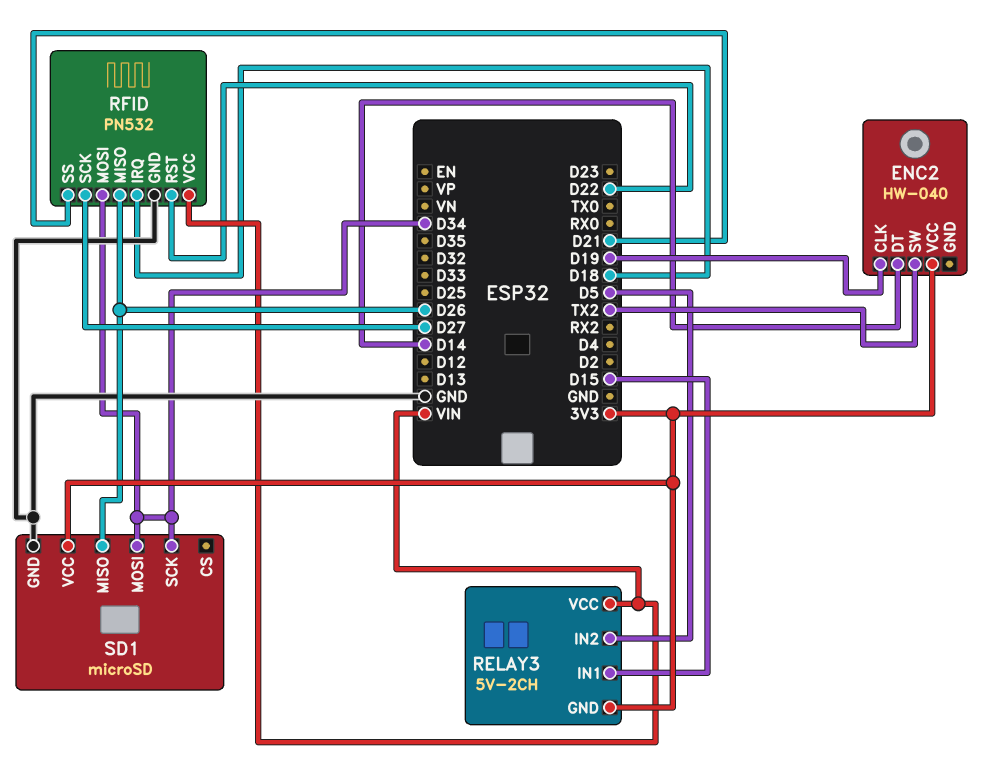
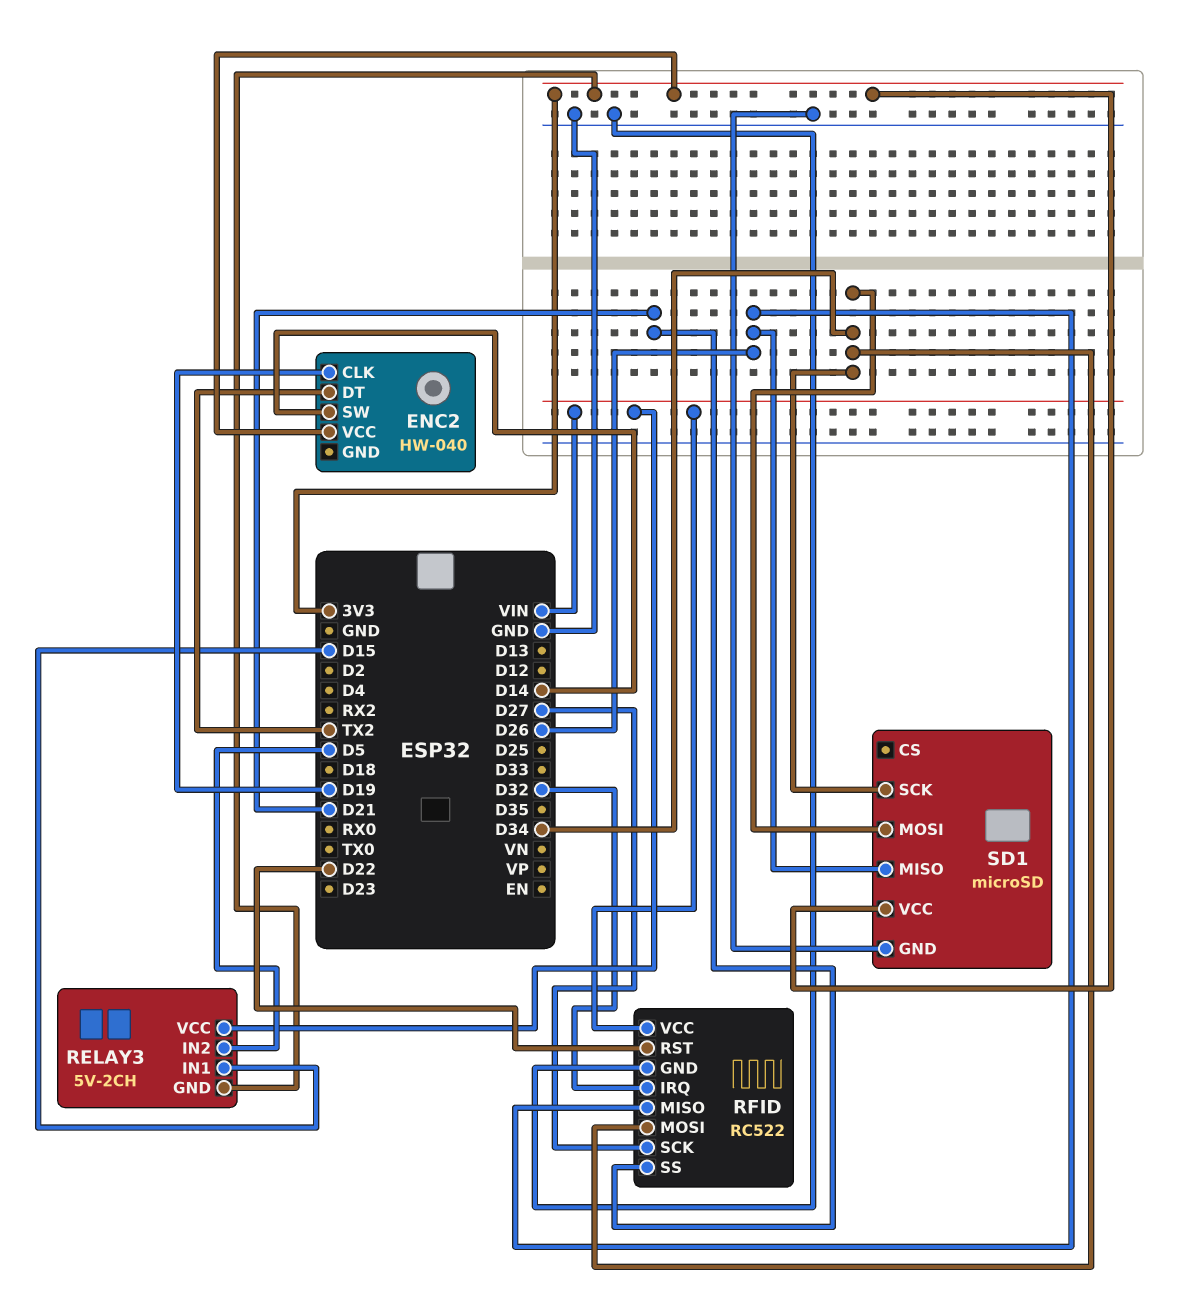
ENC2 pin DT: D14 -> TX2
ENC2 pin SW: TX2 -> D14
RFID: PN532 -> RC522
RFID pin IRQ: D18 -> D32

